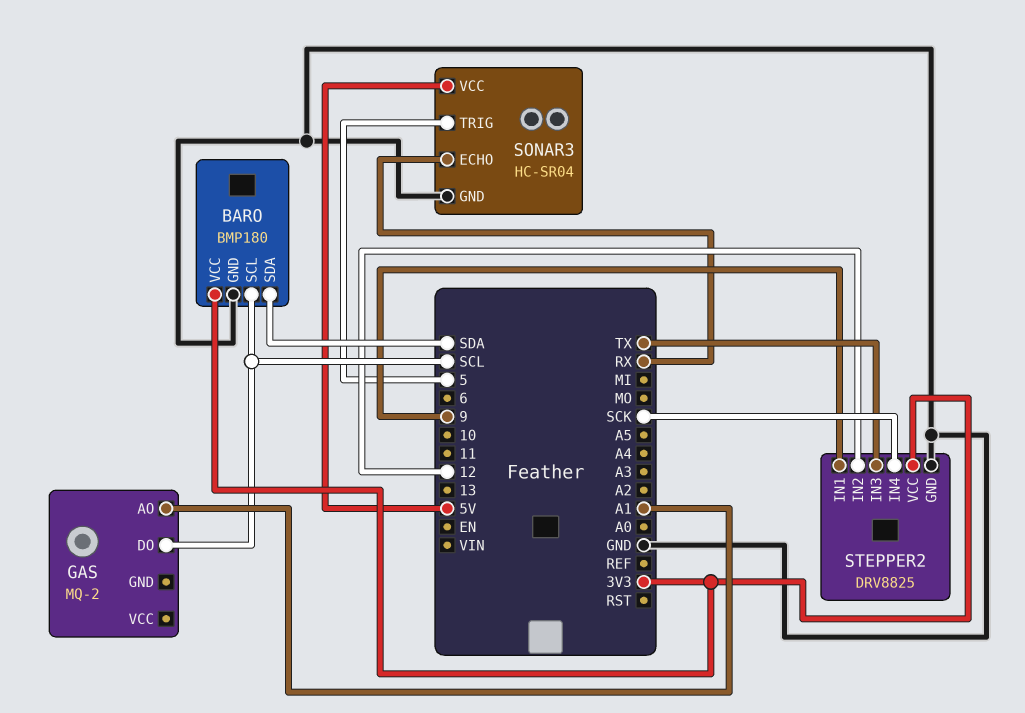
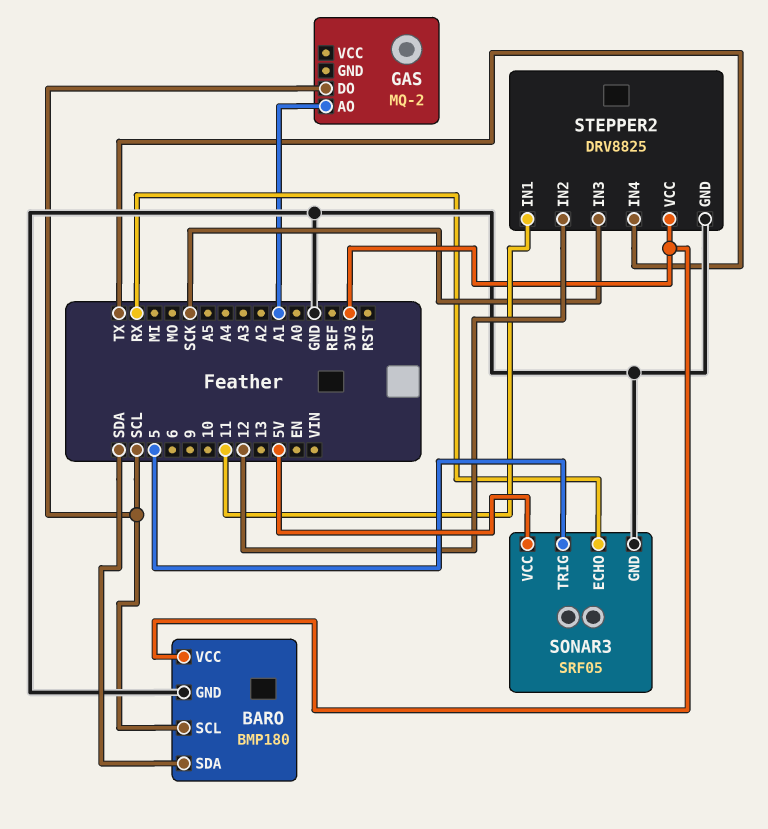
SONAR3: HC-SR04 -> SRF05
STEPPER2 pin IN1: 9 -> 11
STEPPER2 pin IN3: TX -> SCK
STEPPER2 pin IN4: SCK -> TX

